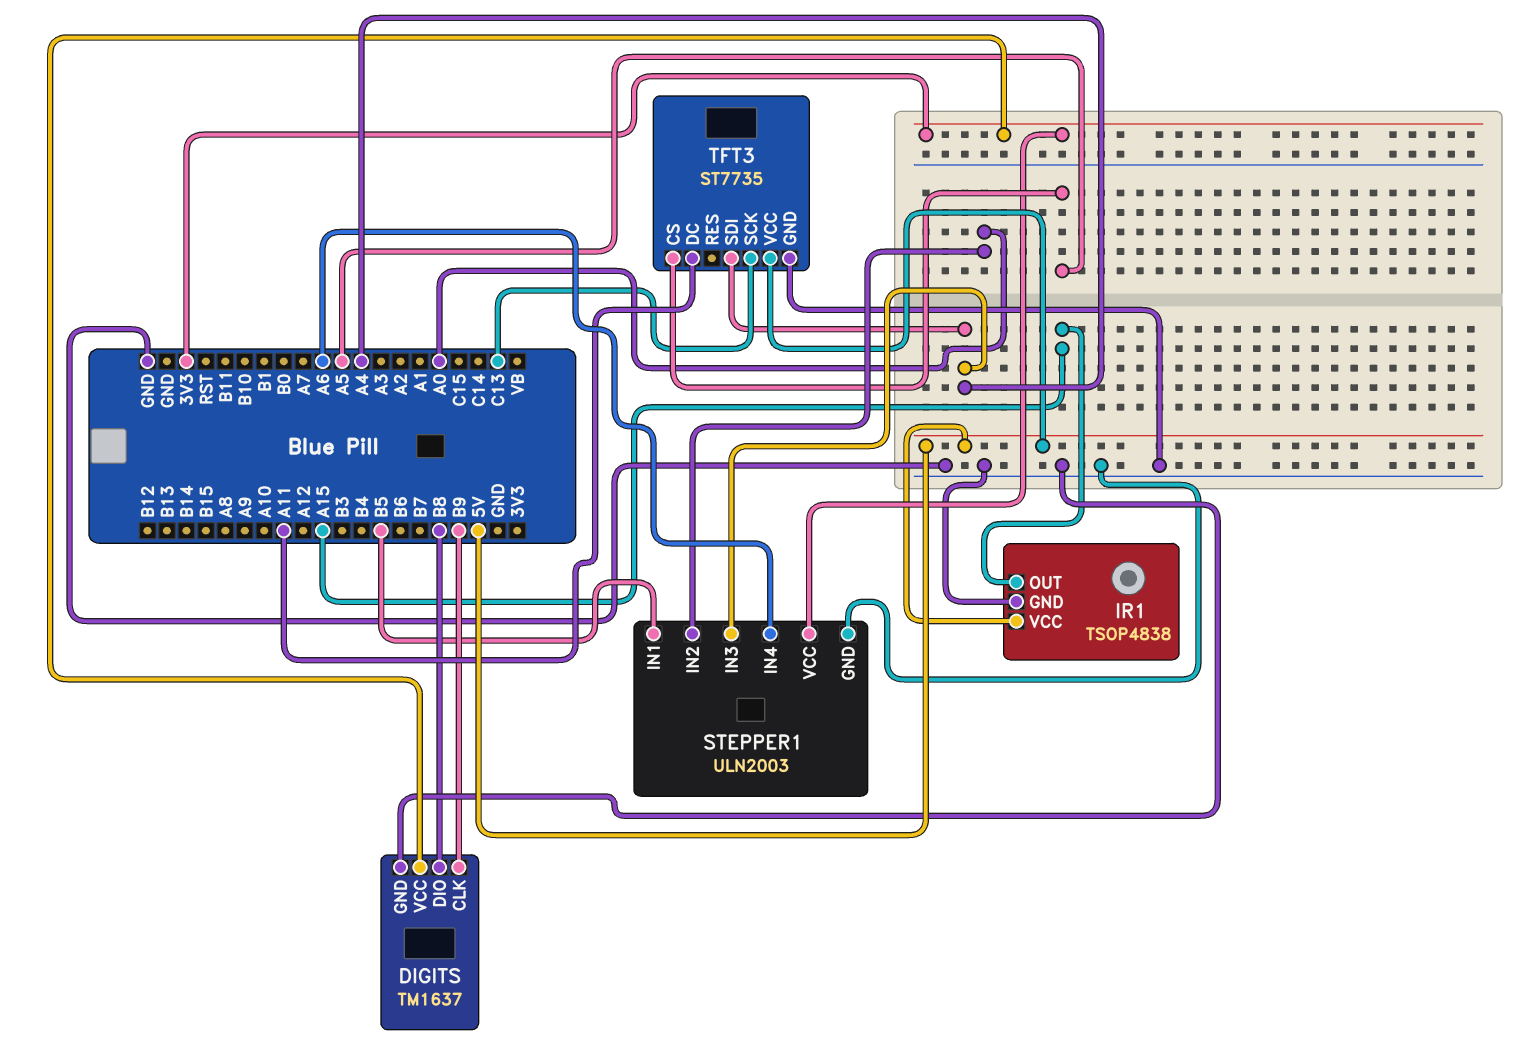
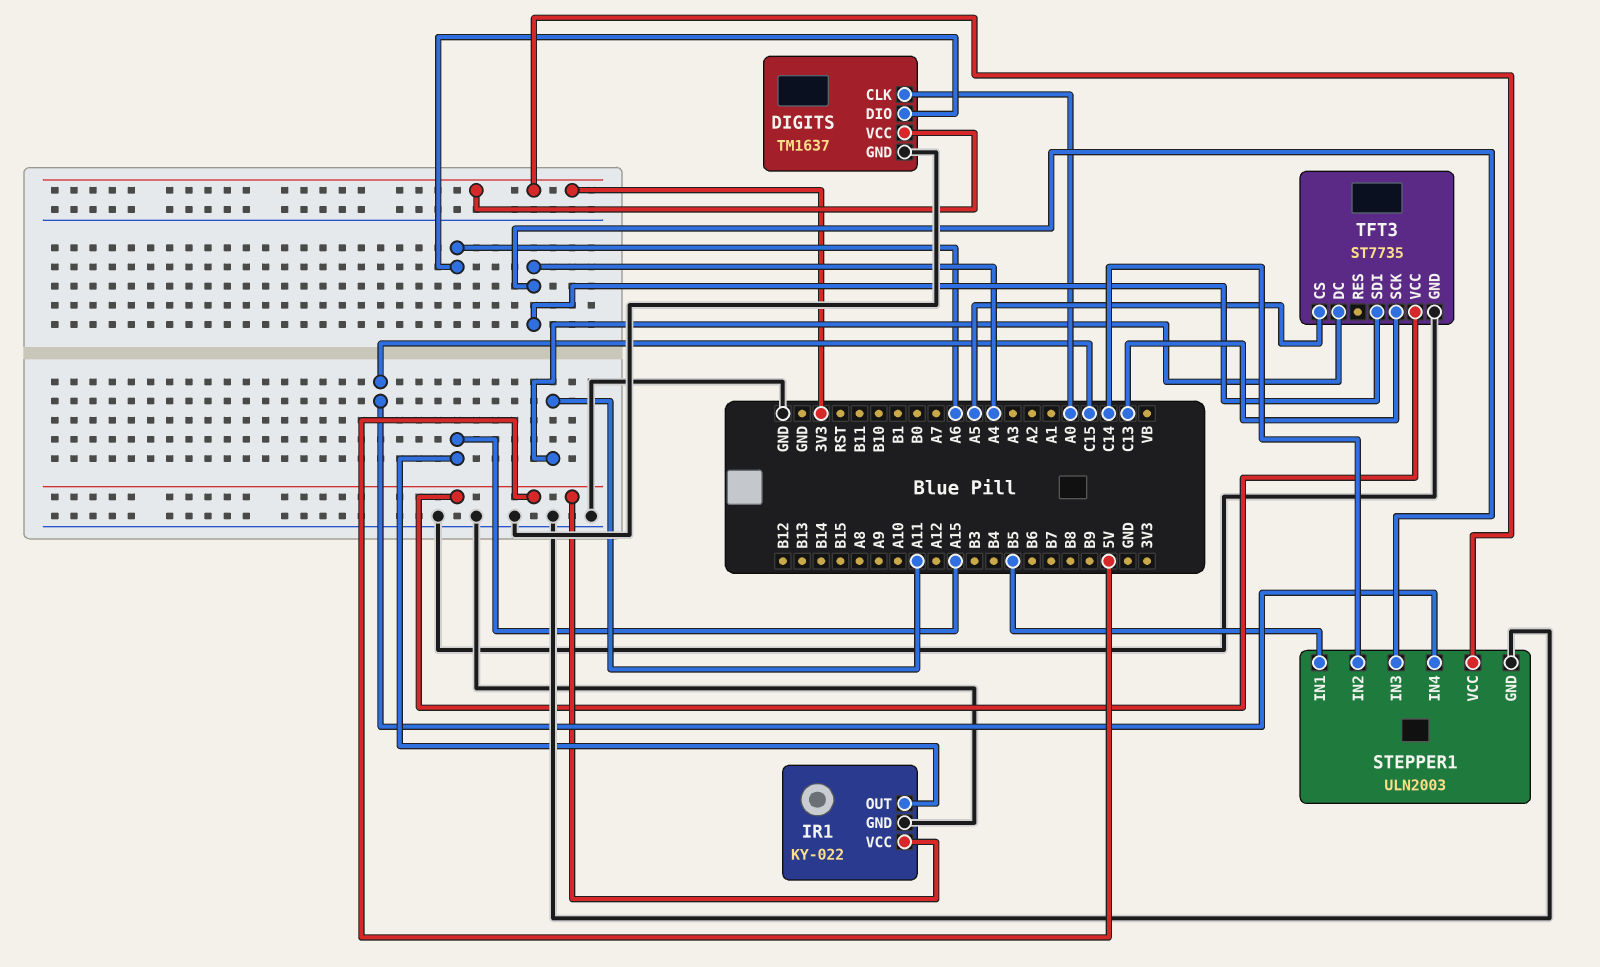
DIGITS pin CLK: B9 -> A0
DIGITS pin DIO: B8 -> A6
IR1: TSOP4838 -> KY-022
STEPPER1 pin IN2: A0 -> C14
STEPPER1 pin IN4: A6 -> C15

